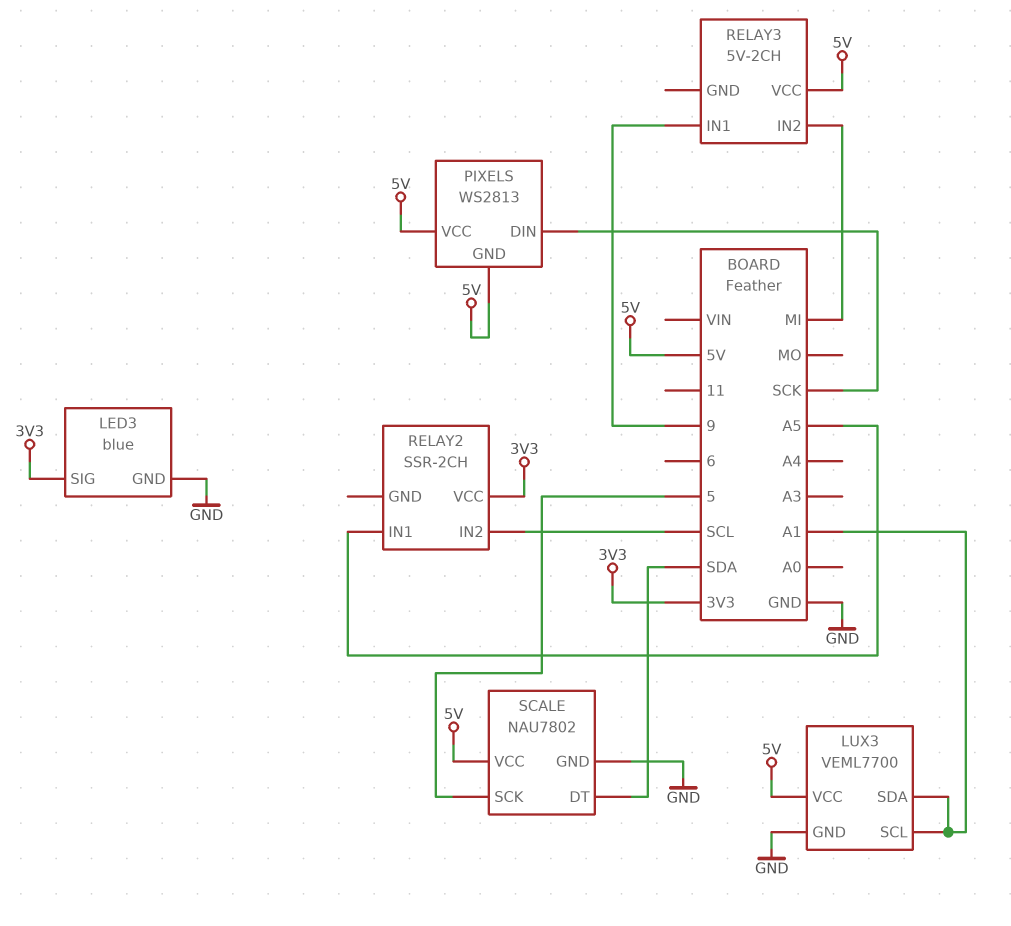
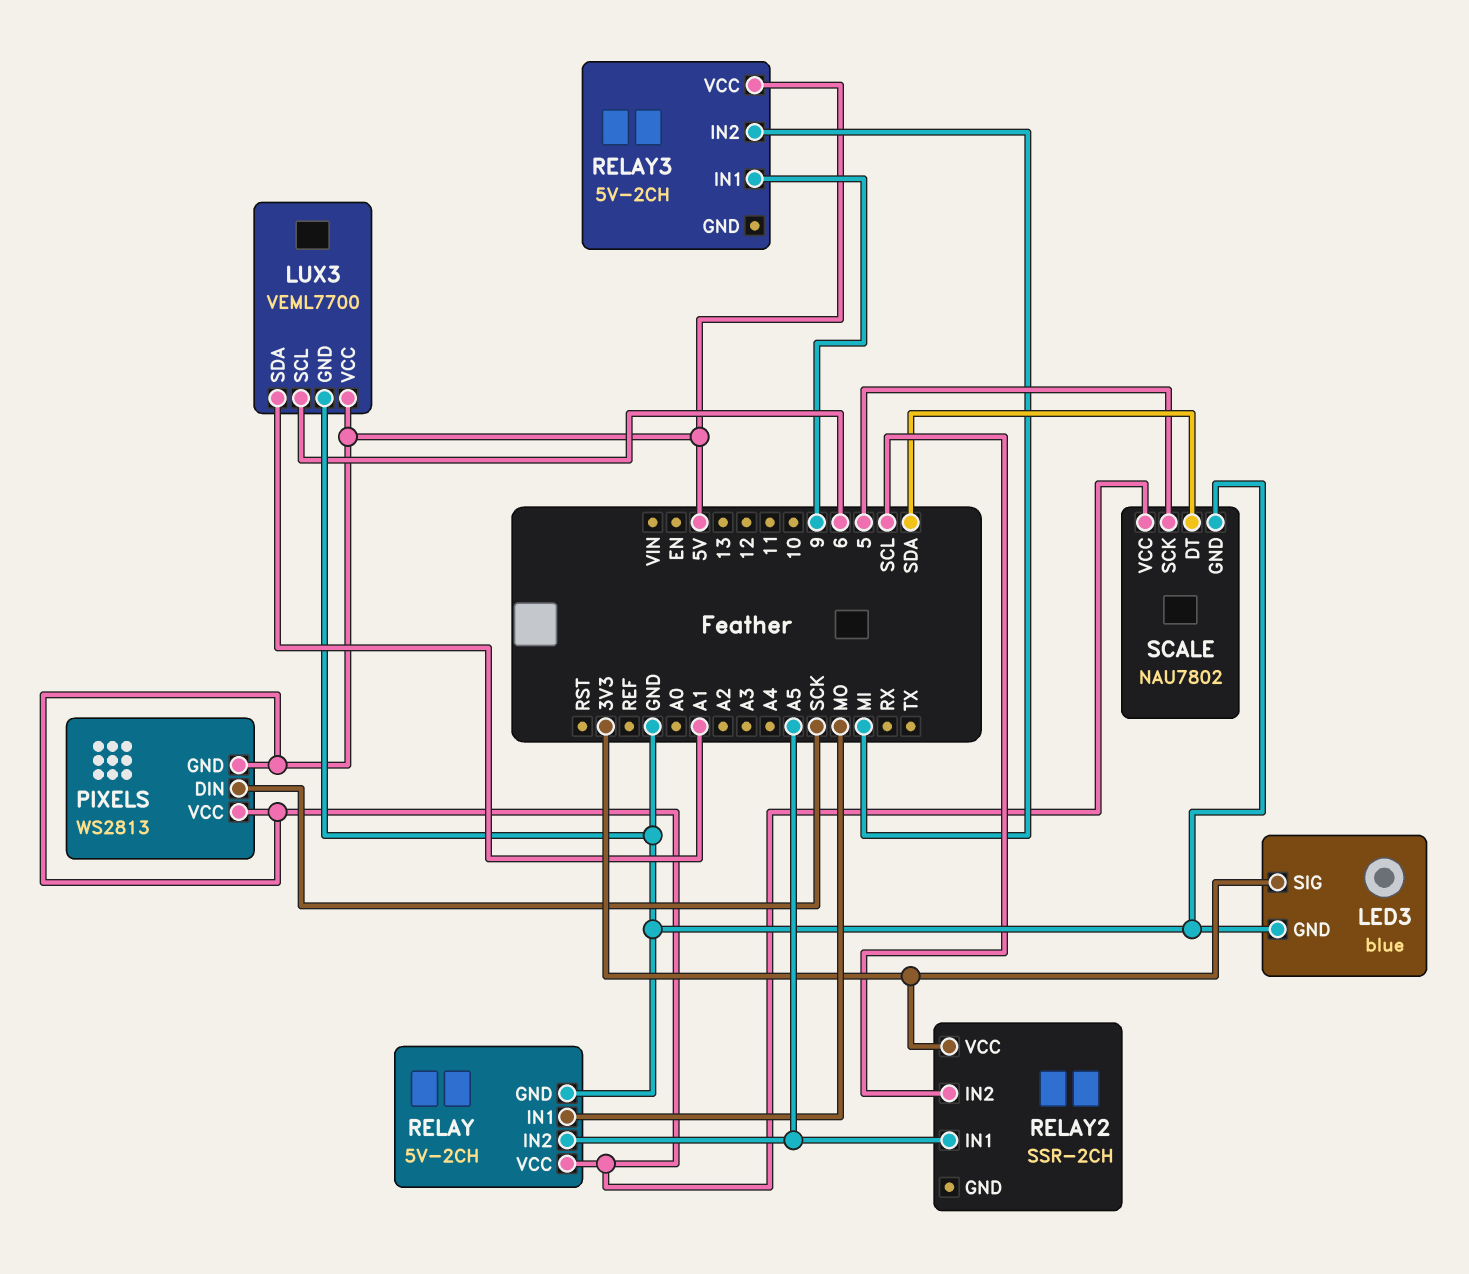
LUX3 pin SCL: A1 -> 6
RELAY: none -> 5V-2CH
RELAY pin GND: none -> GND
RELAY pin IN1: none -> MO
RELAY pin IN2: none -> A5
RELAY pin VCC: none -> 5V

